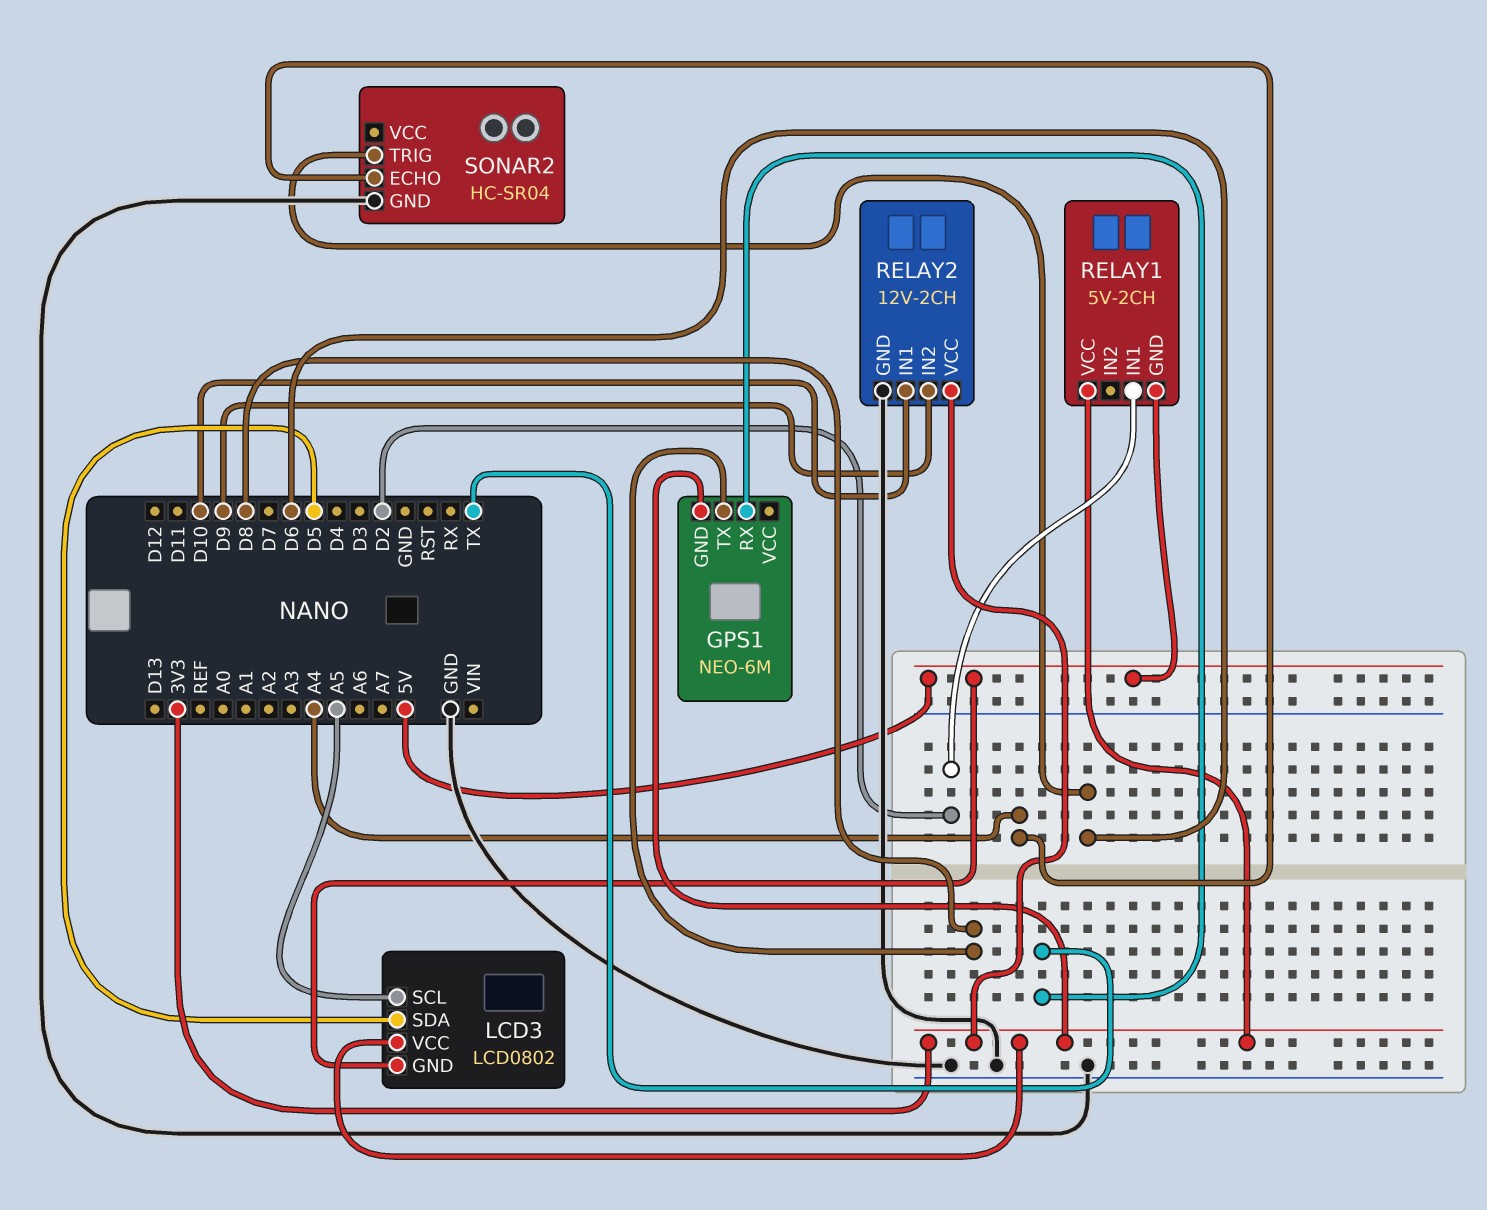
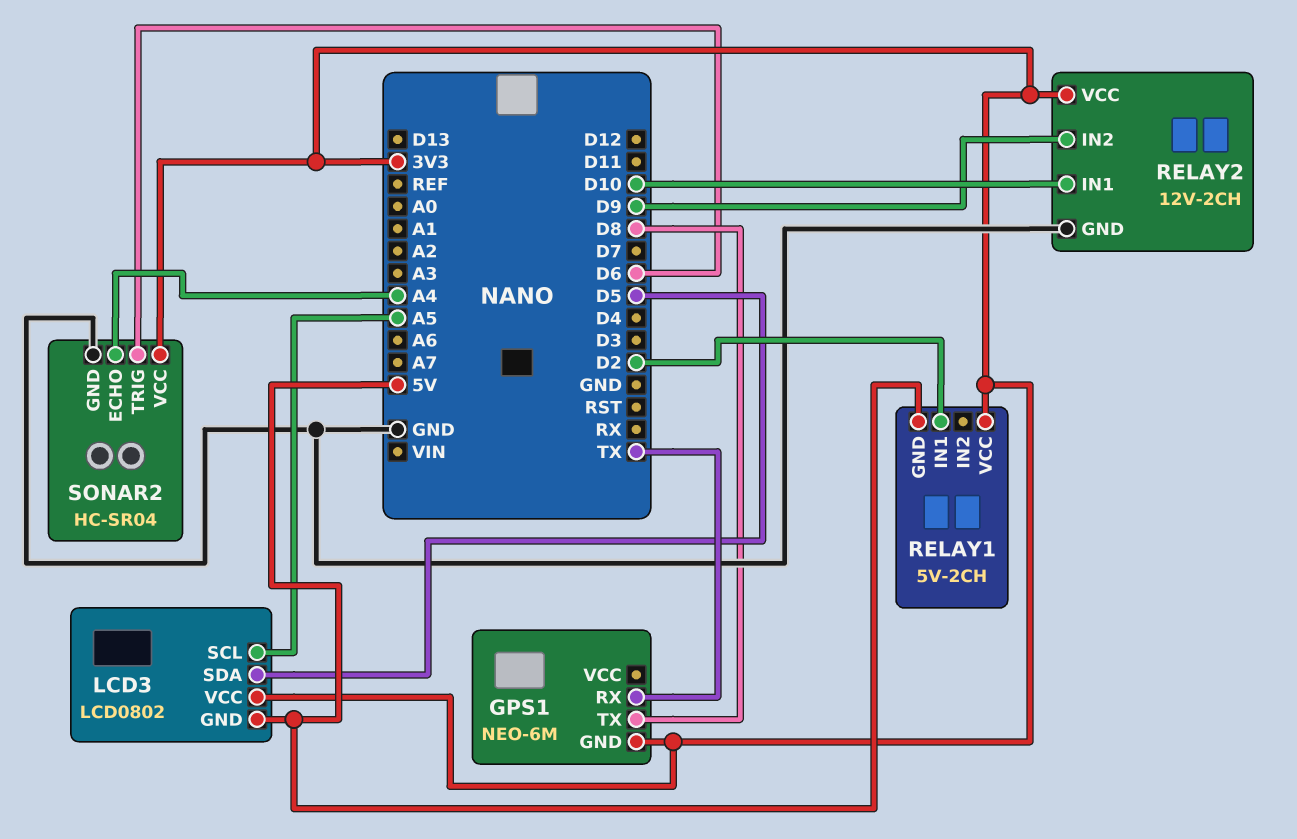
SONAR2 pin VCC: none -> 3V3

